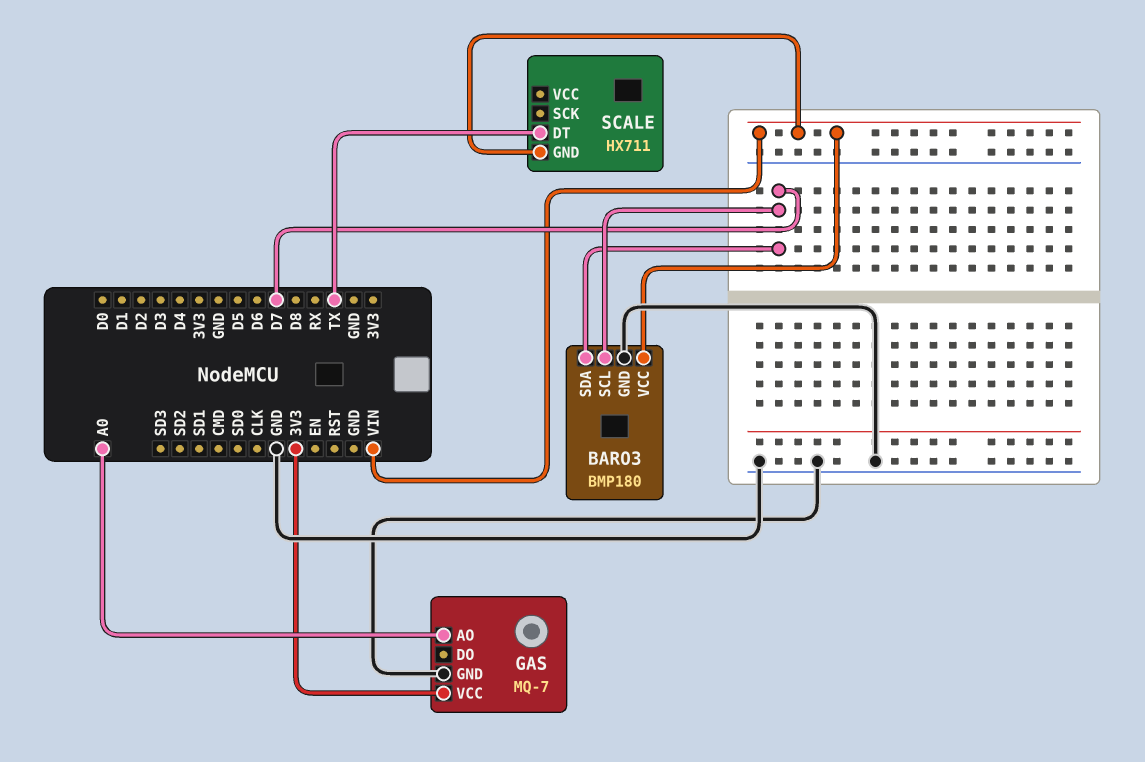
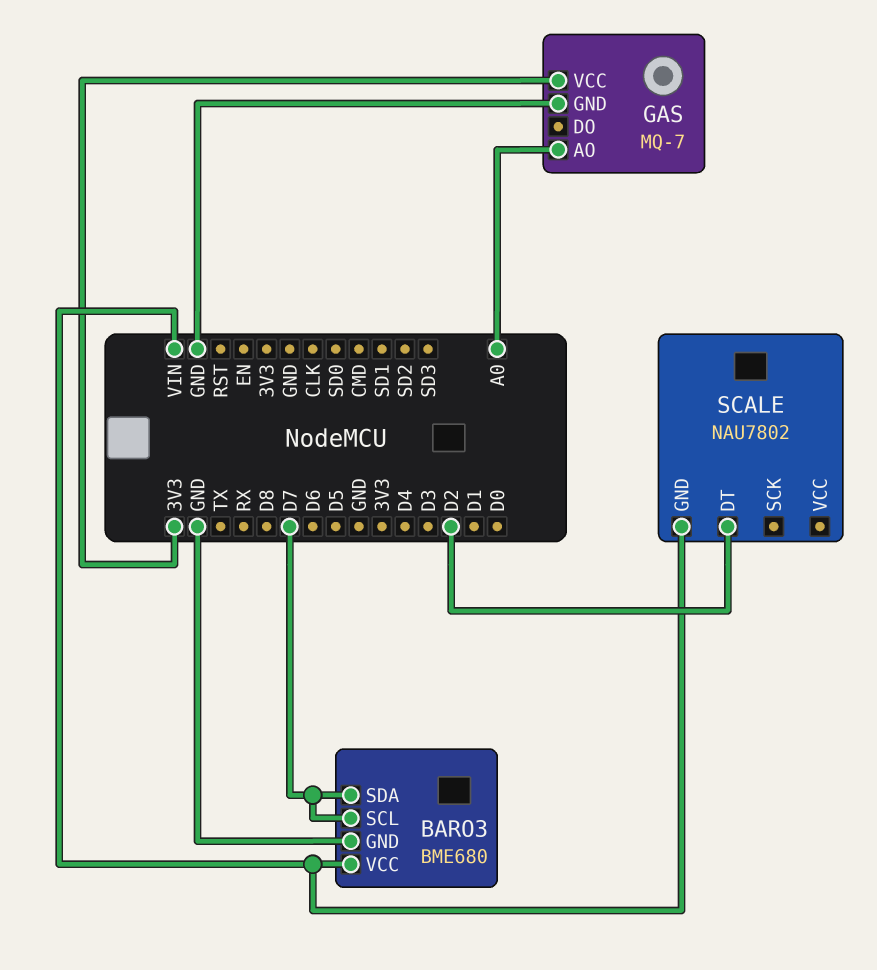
BARO3: BMP180 -> BME680
SCALE: HX711 -> NAU7802
SCALE pin DT: TX -> D2

